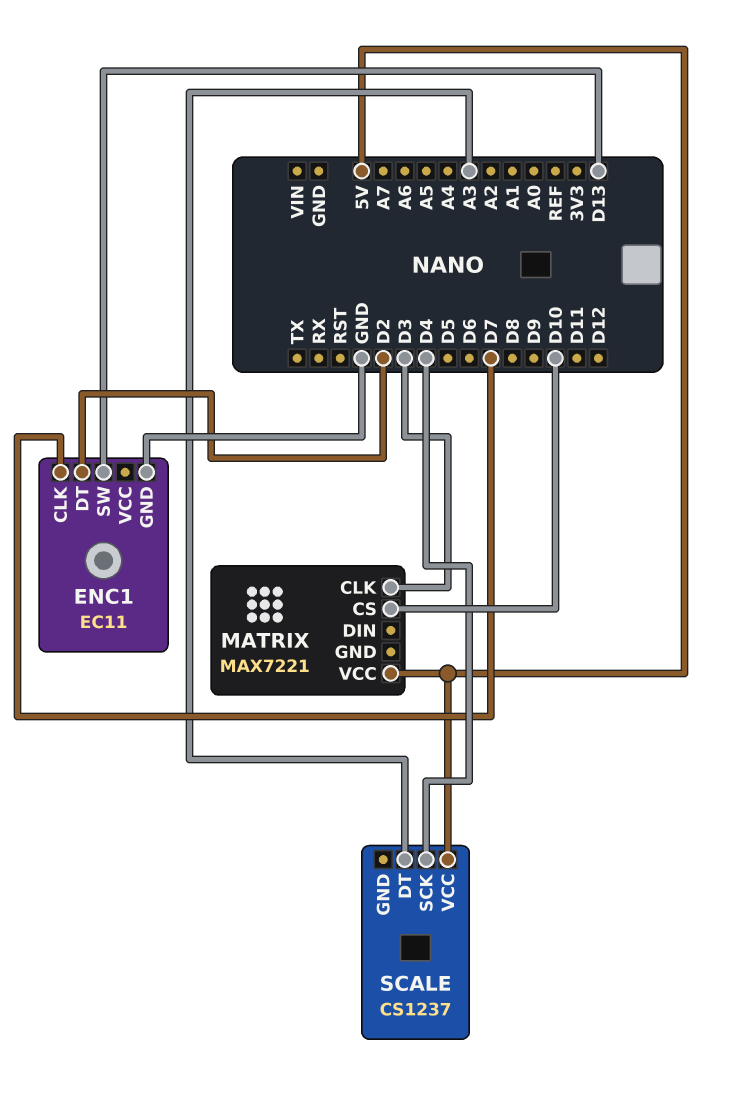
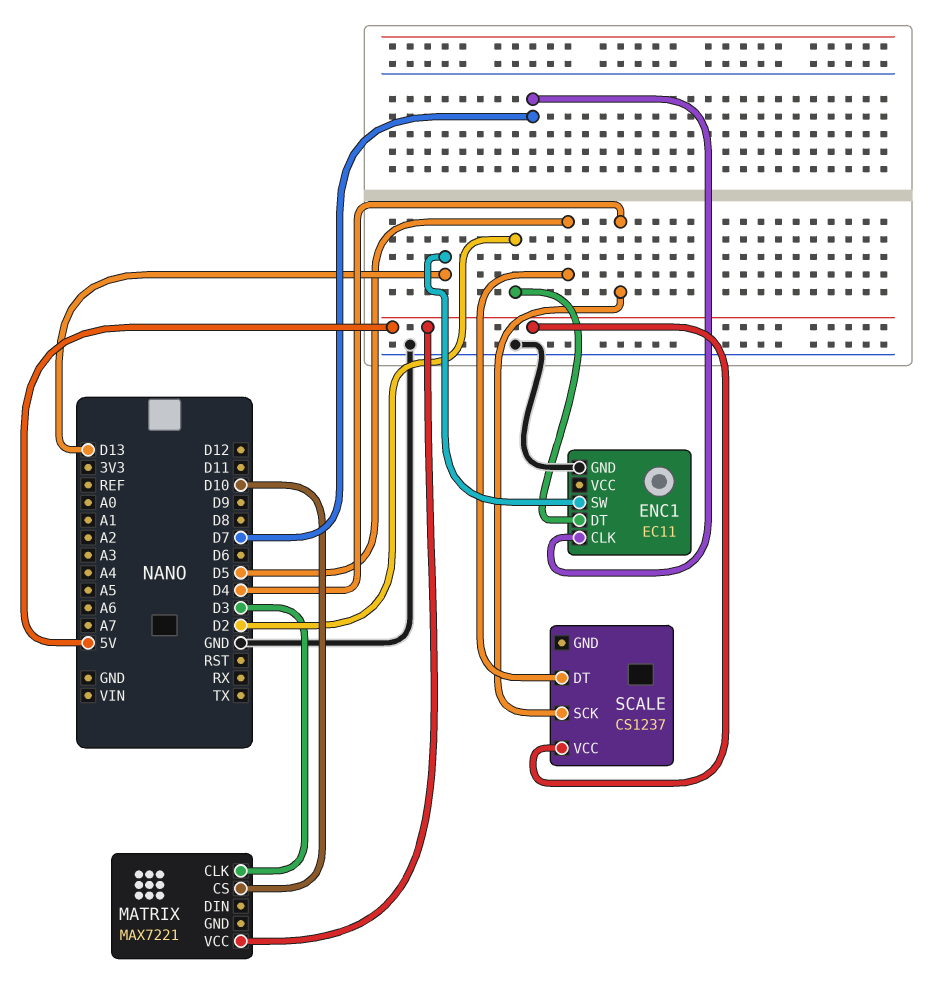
SCALE pin DT: A3 -> D5

